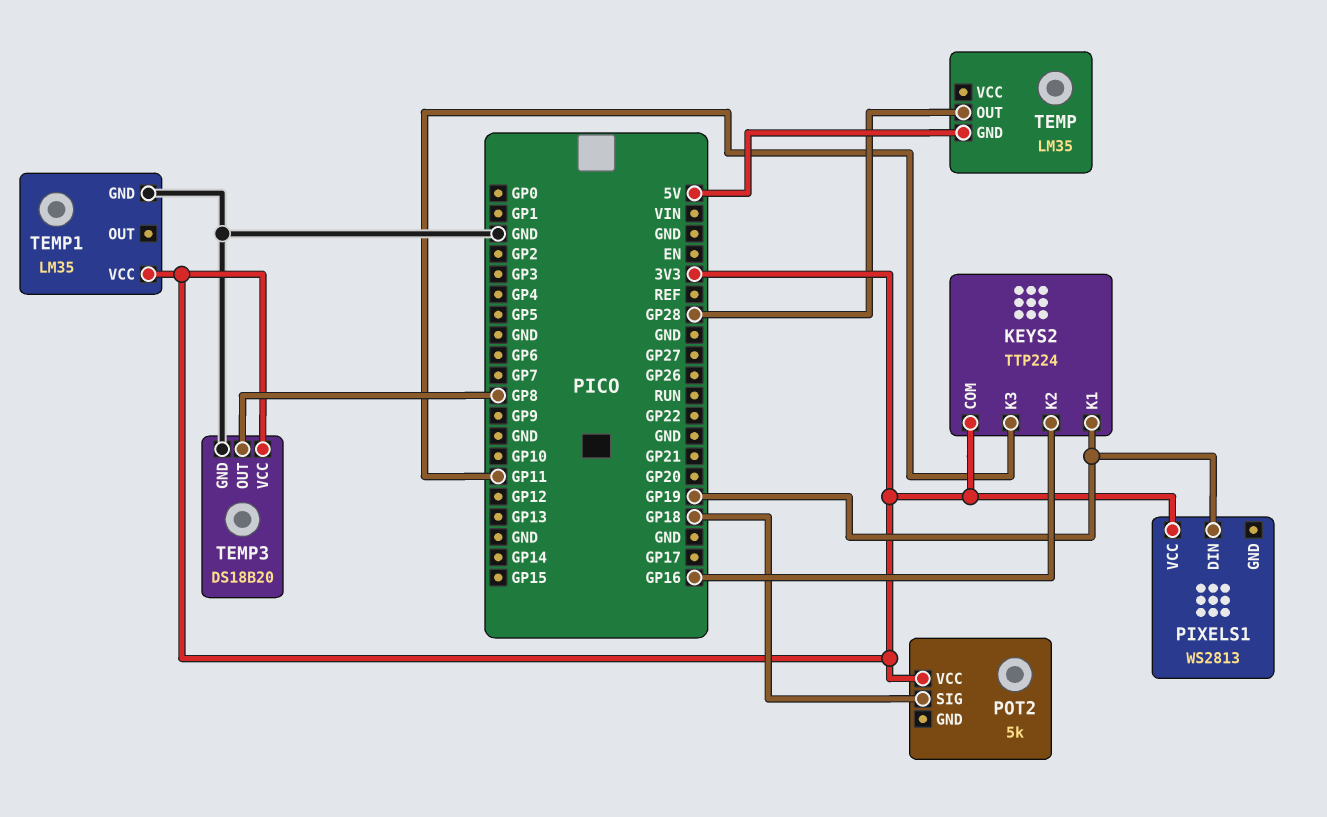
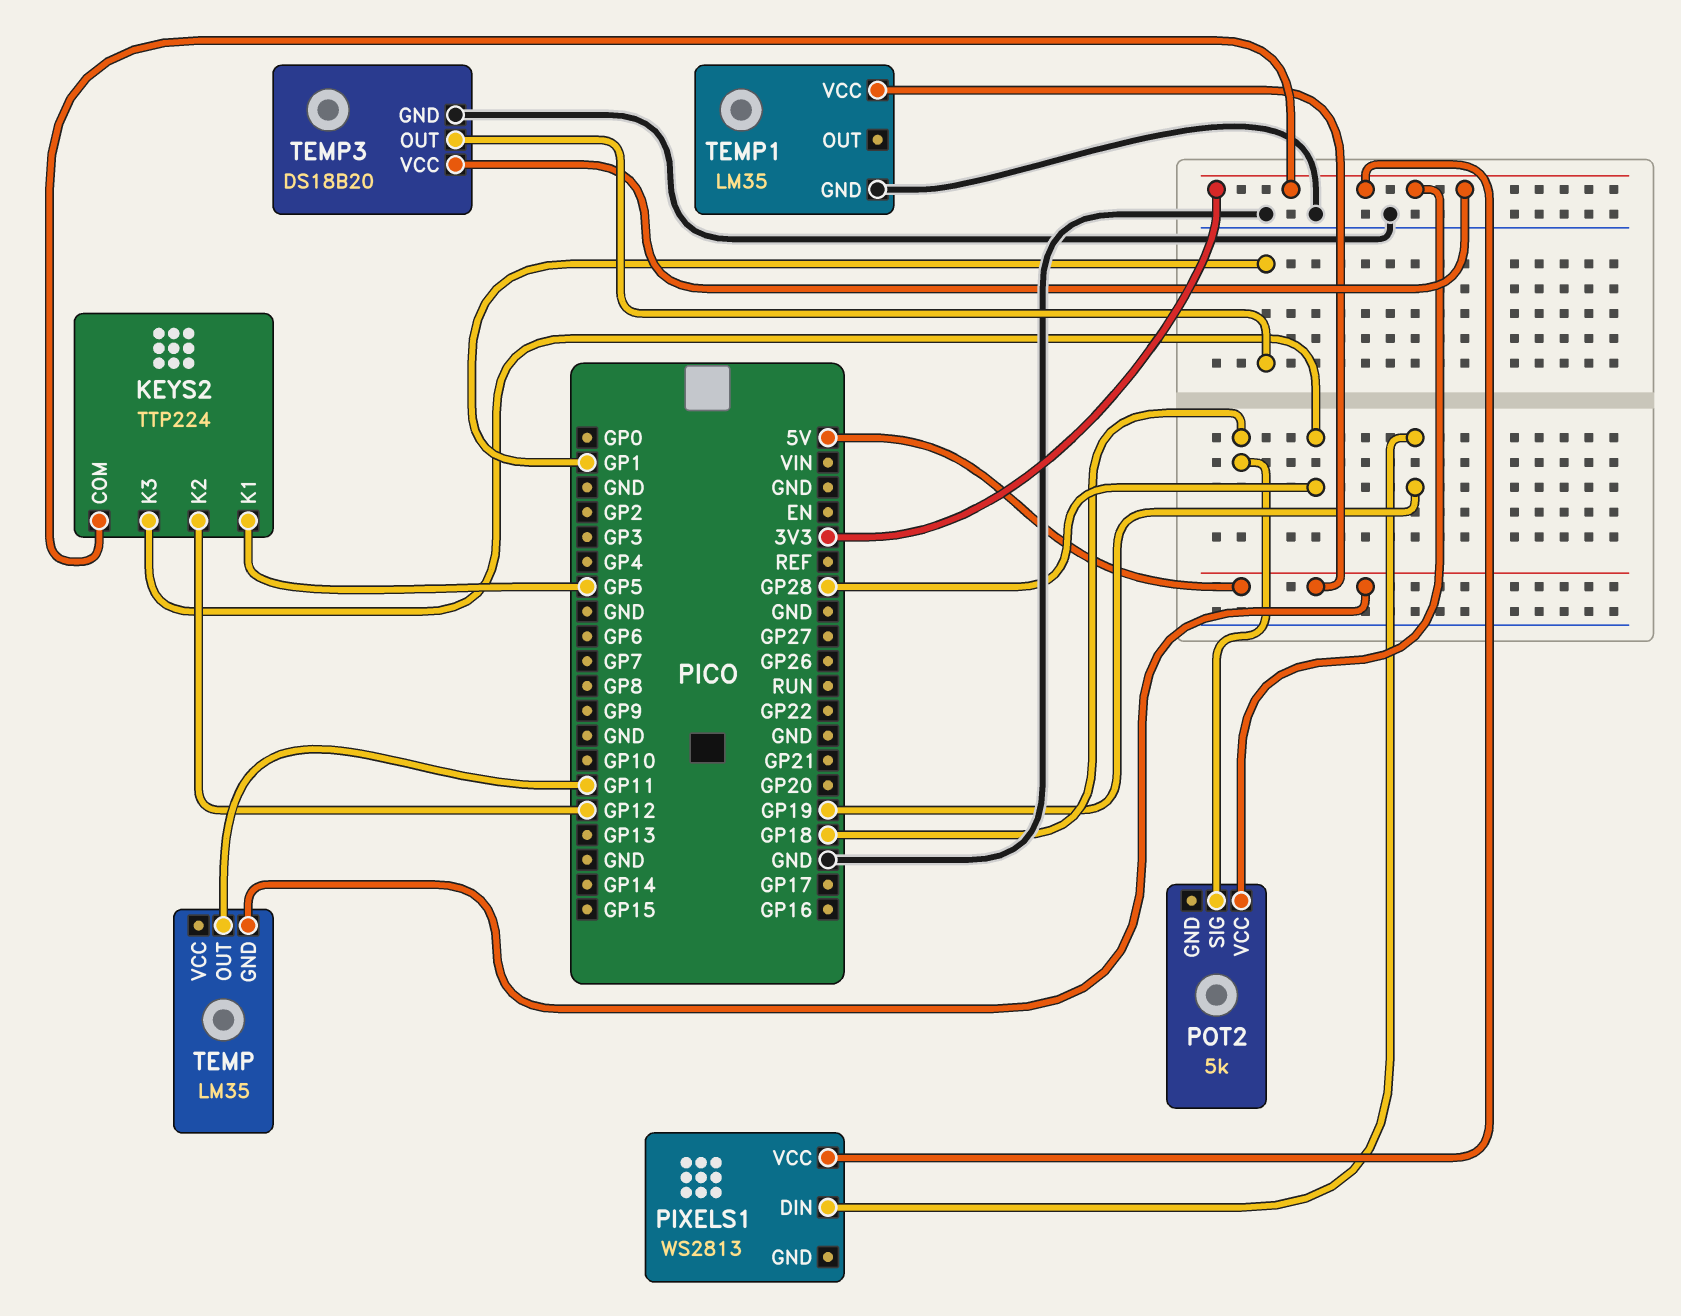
KEYS2 pin K1: GP19 -> GP5
KEYS2 pin K2: GP16 -> GP12
KEYS2 pin K3: GP11 -> GP28
TEMP pin OUT: GP28 -> GP11
TEMP1 pin VCC: 3V3 -> 5V
TEMP3 pin OUT: GP8 -> GP1

